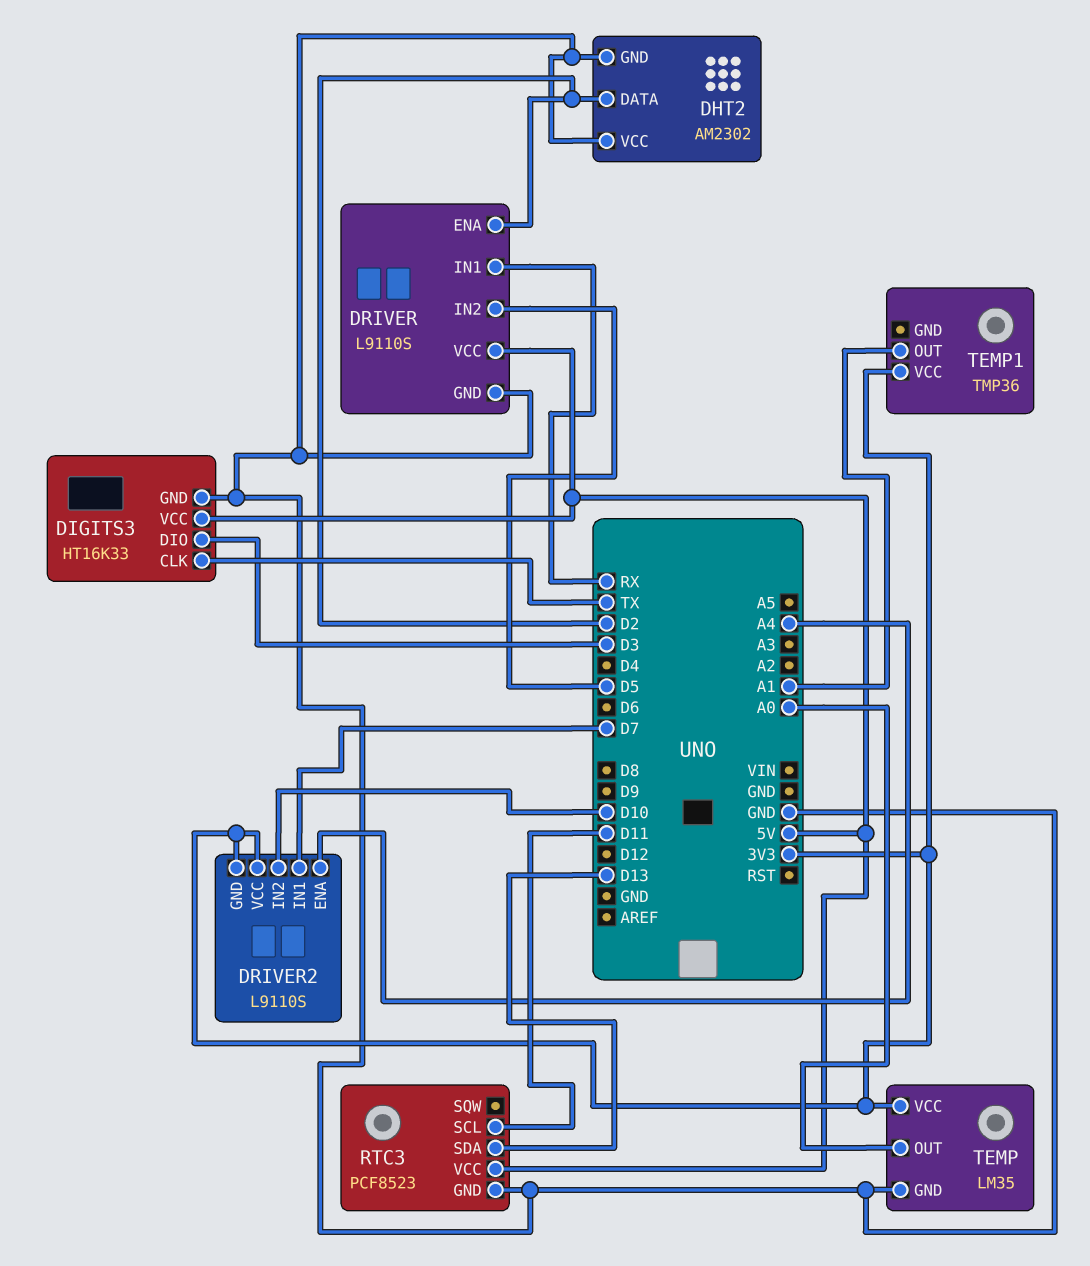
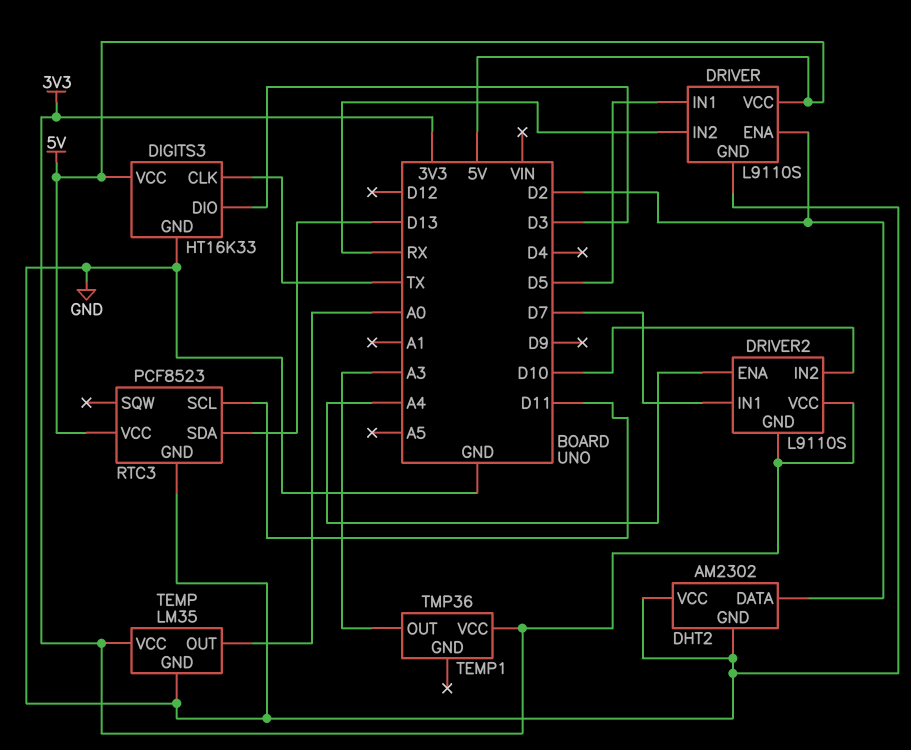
DRIVER pin IN1: RX -> D5
DRIVER pin IN2: D5 -> RX
TEMP1 pin OUT: A1 -> A3

